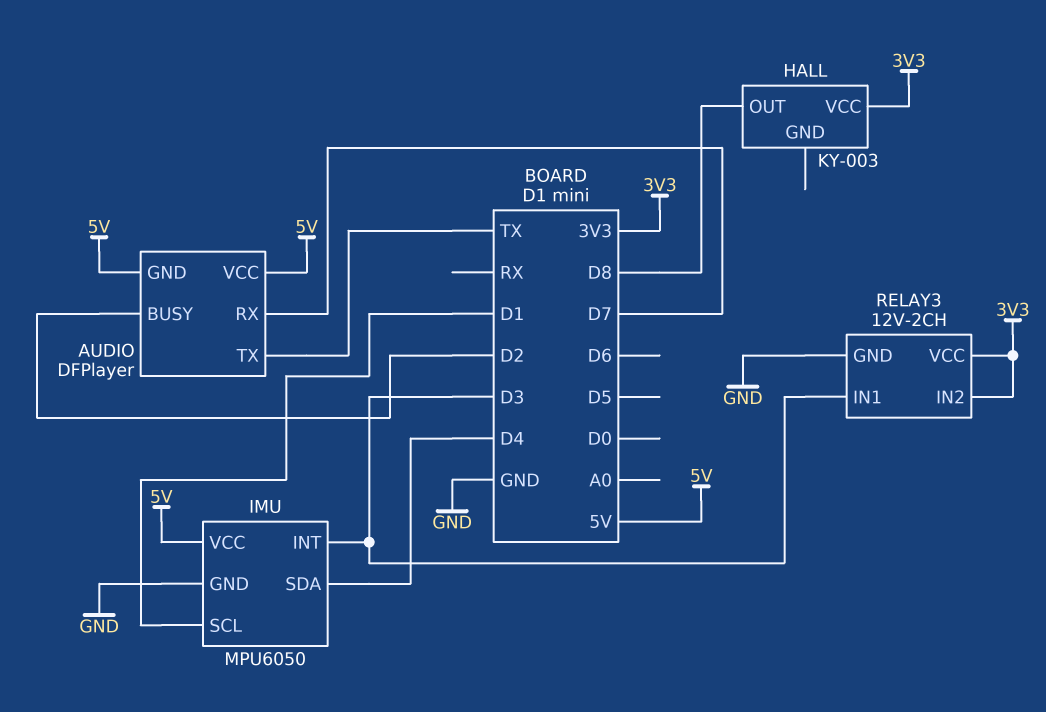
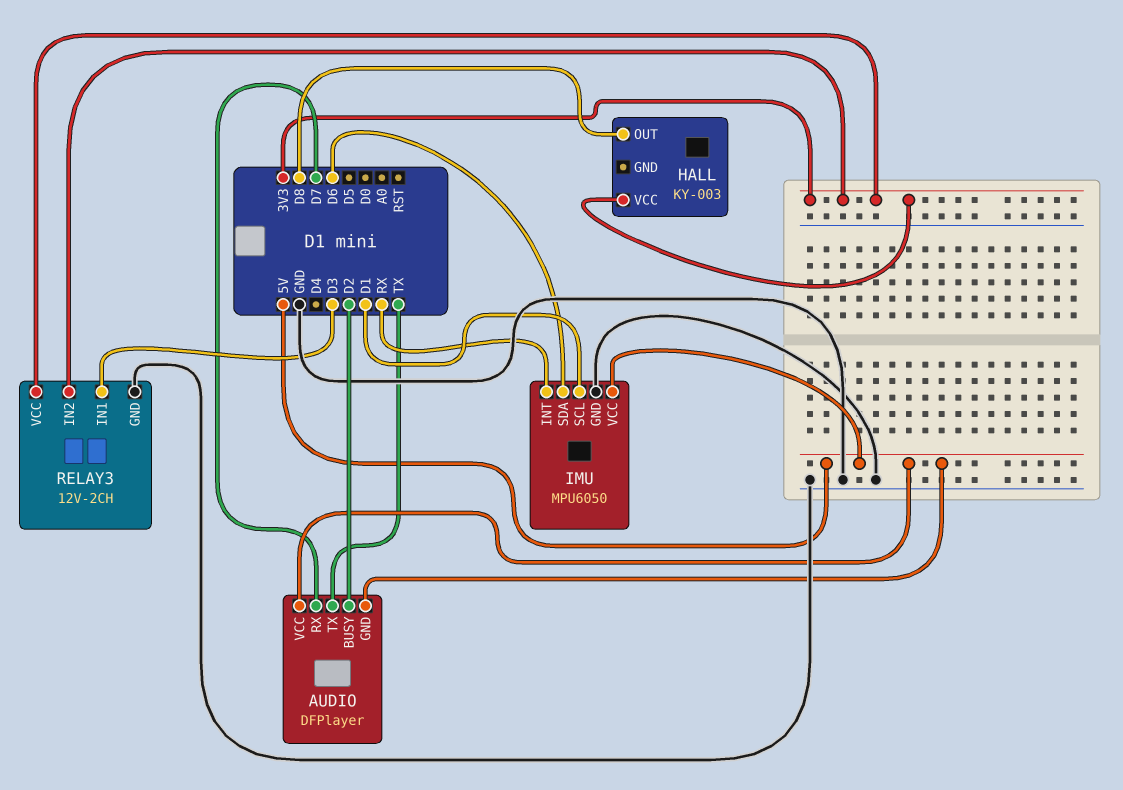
IMU pin INT: D3 -> RX
IMU pin SDA: D4 -> D6

